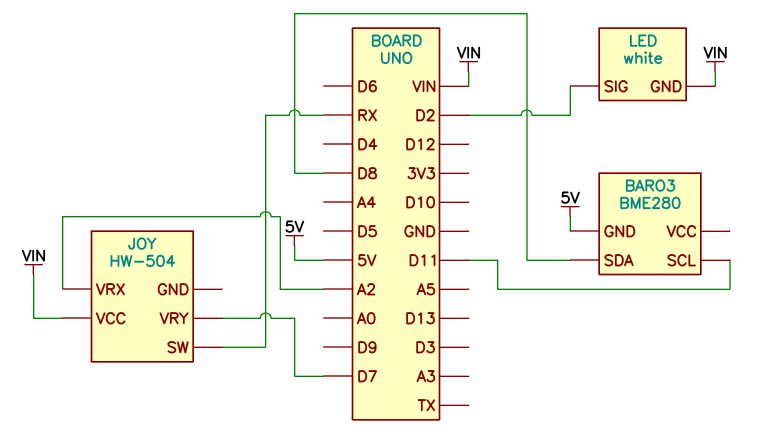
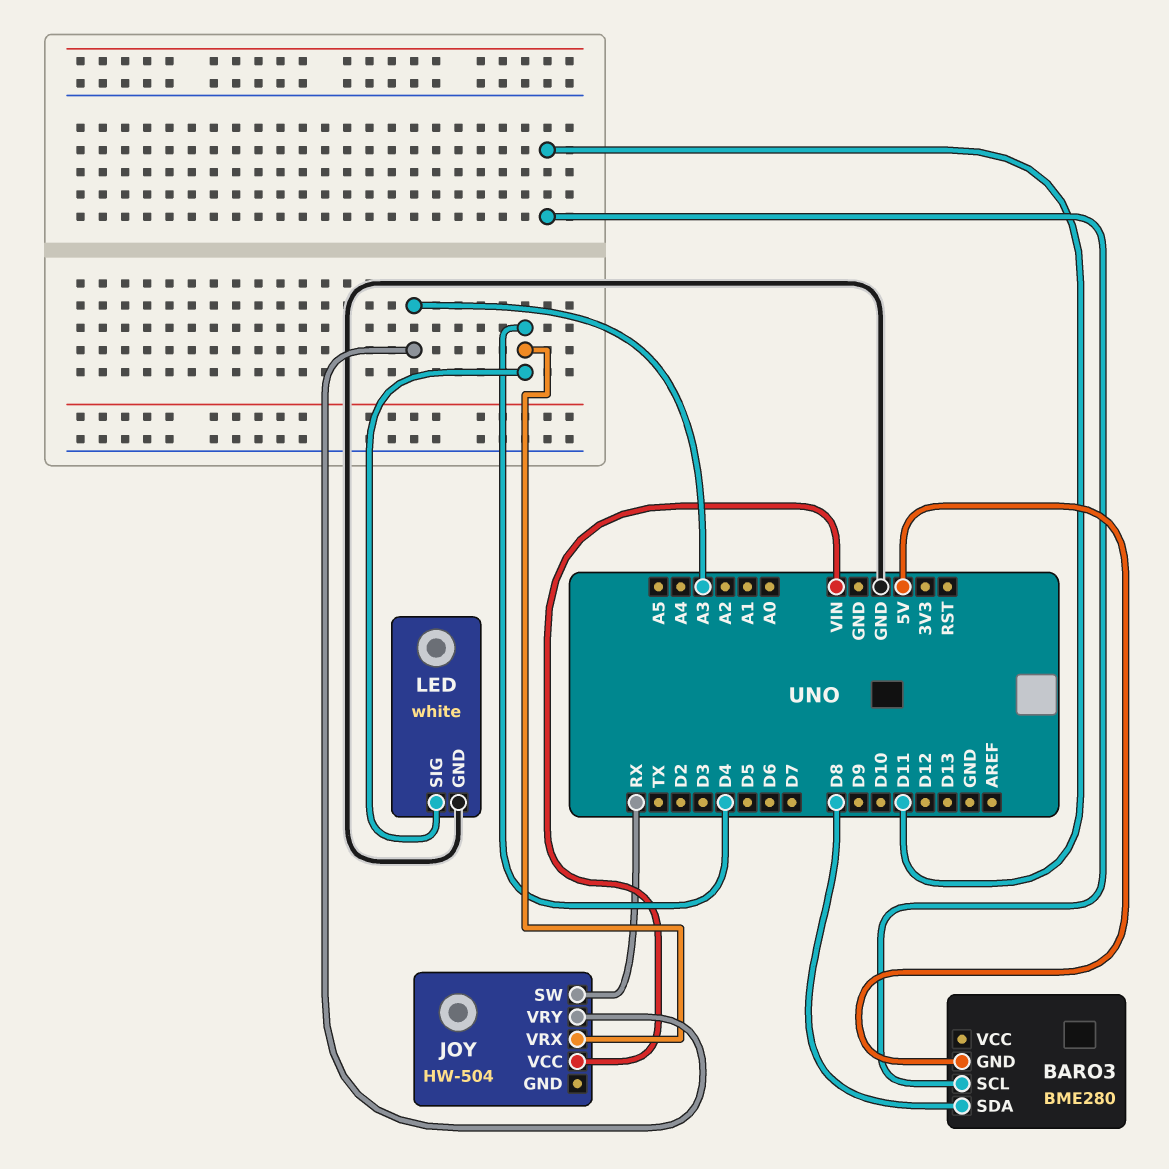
JOY pin VRX: A2 -> D4
JOY pin VRY: D7 -> A3
LED pin GND: VIN -> GND
LED pin SIG: D2 -> D4

